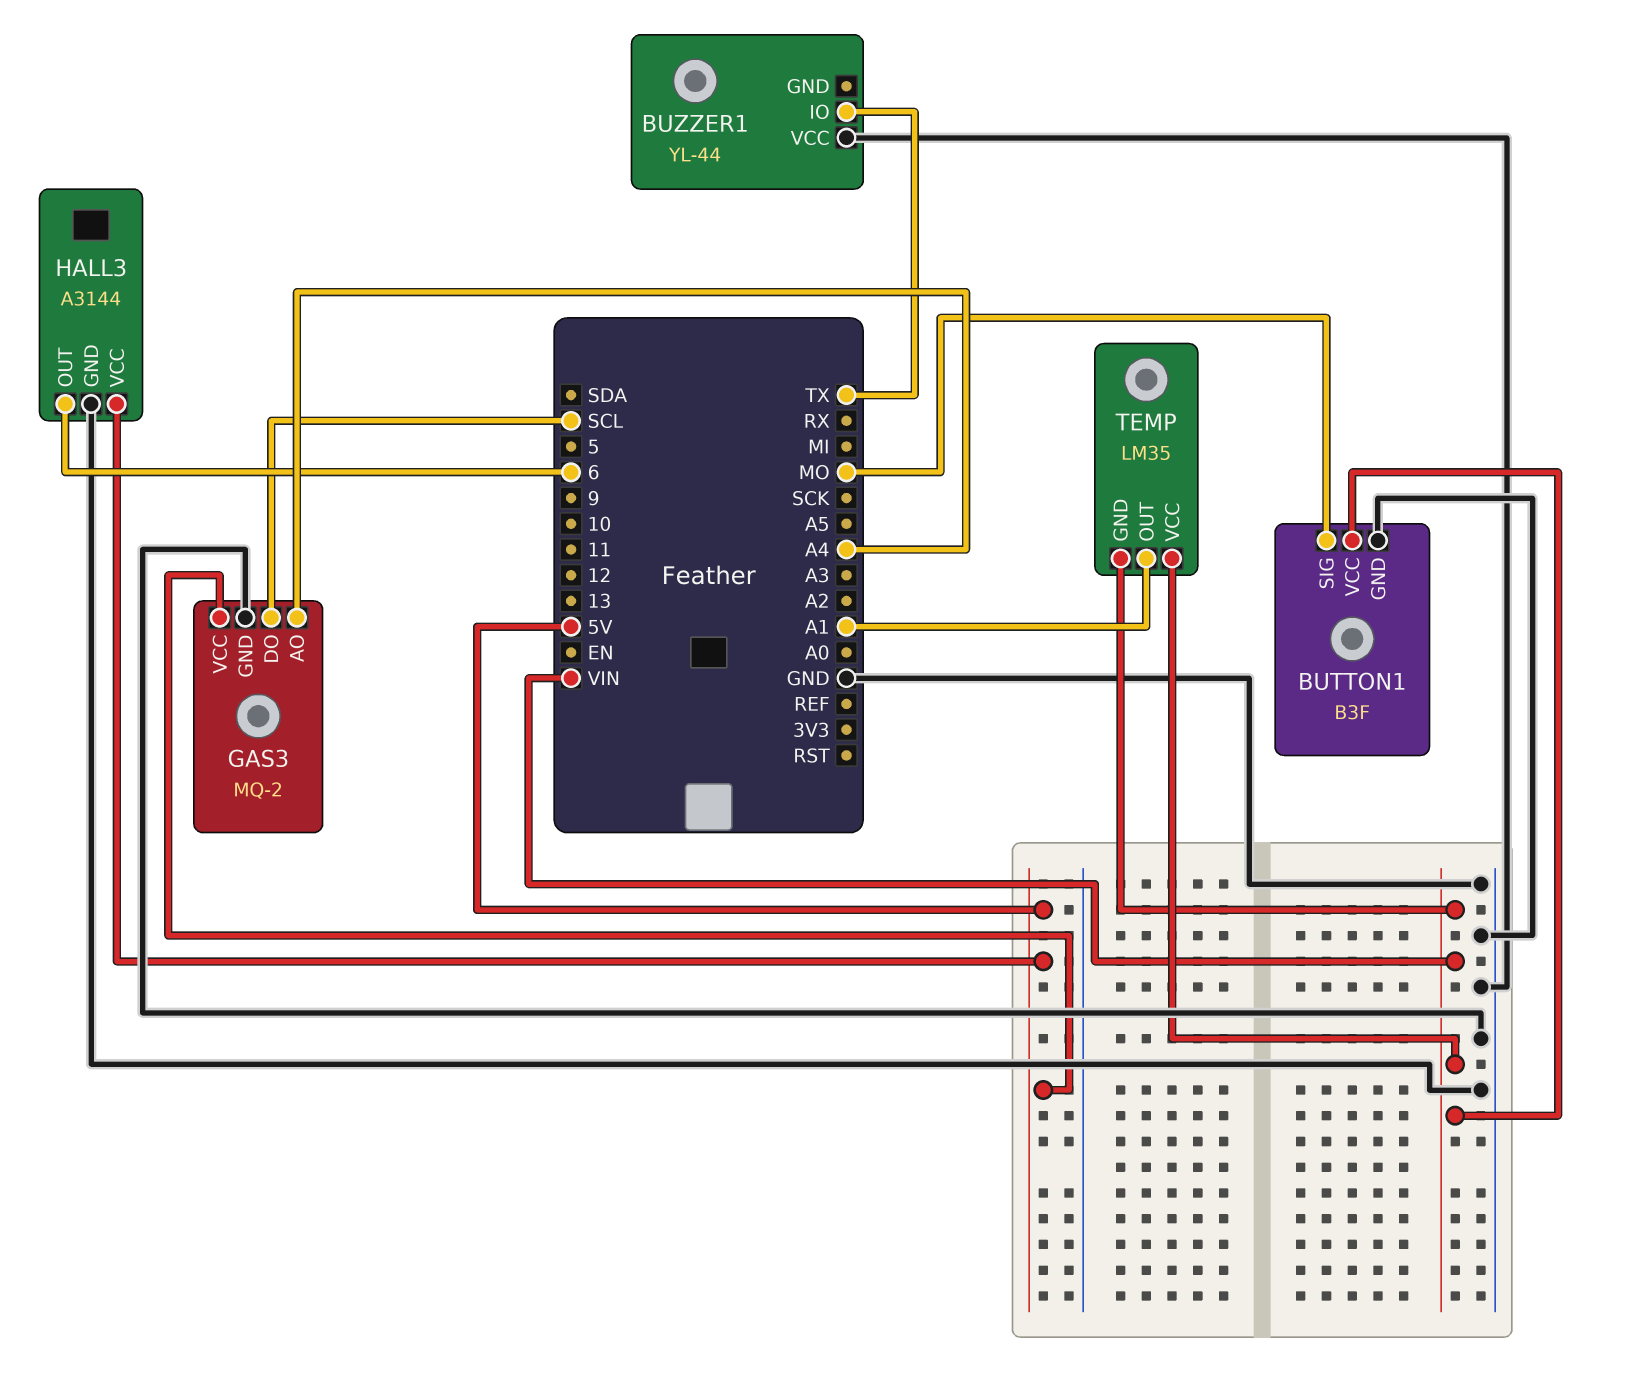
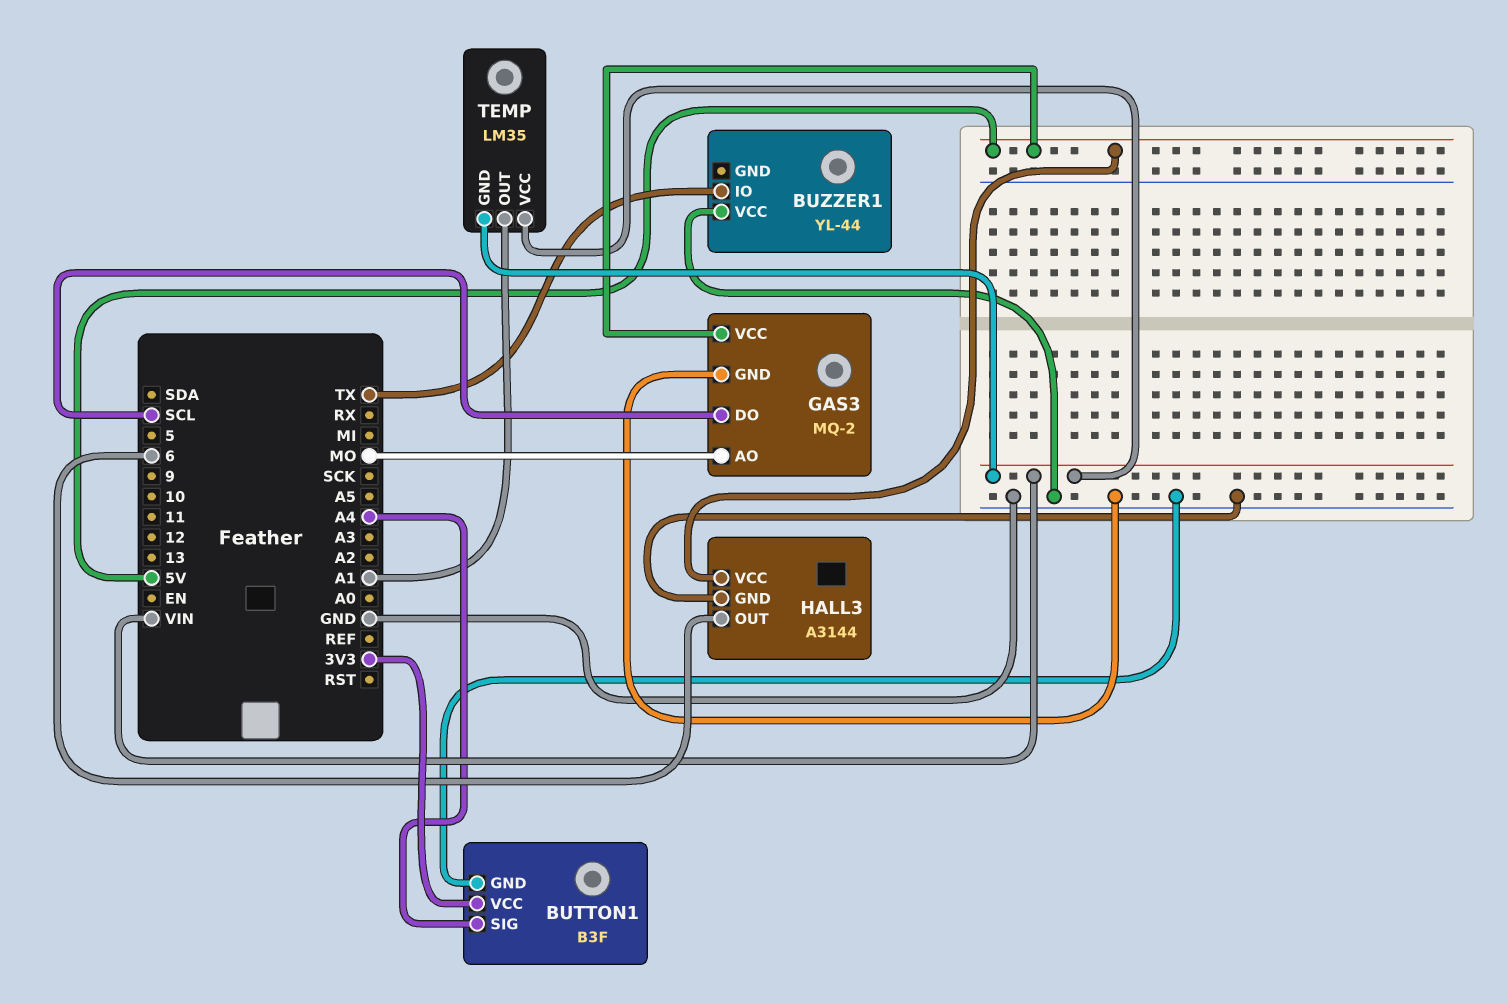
BUTTON1 pin SIG: MO -> A4
BUTTON1 pin VCC: VIN -> 3V3
GAS3 pin AO: A4 -> MO

